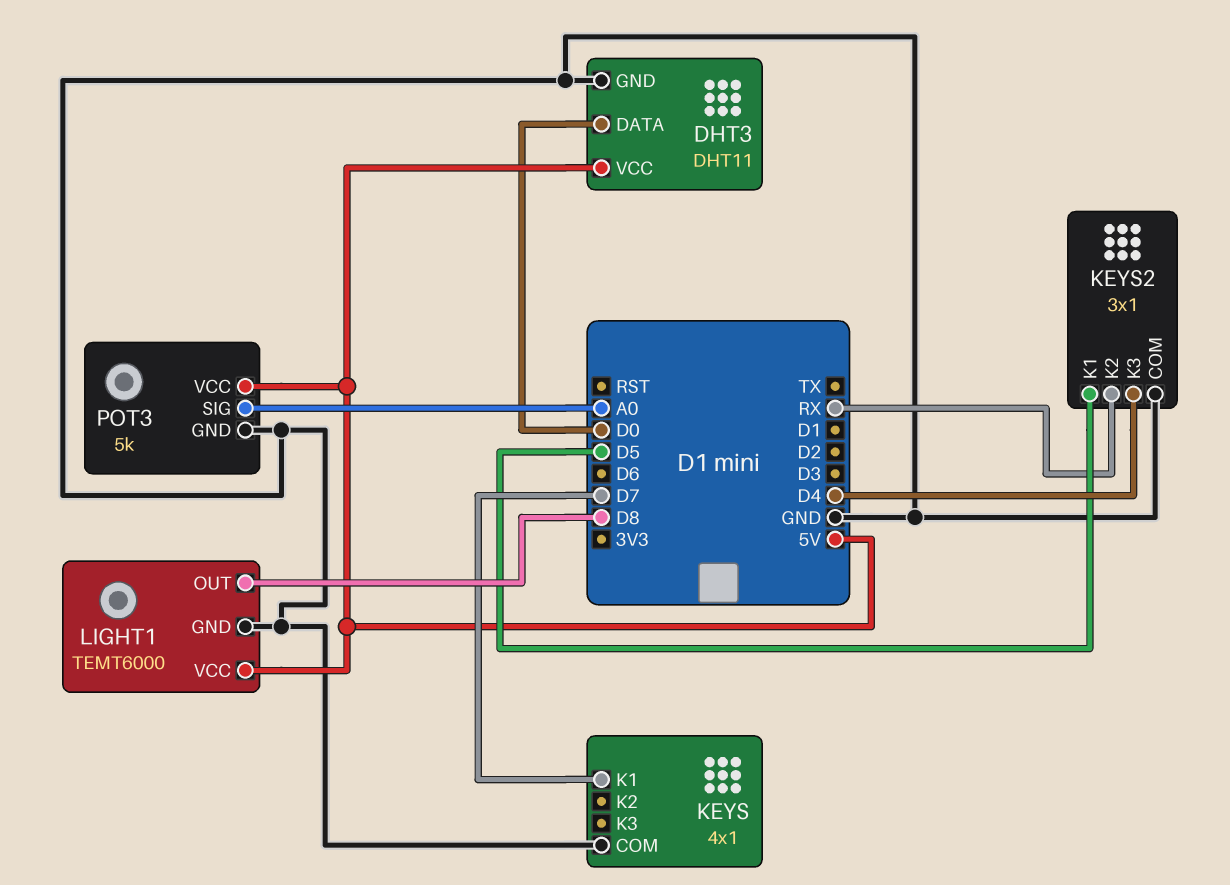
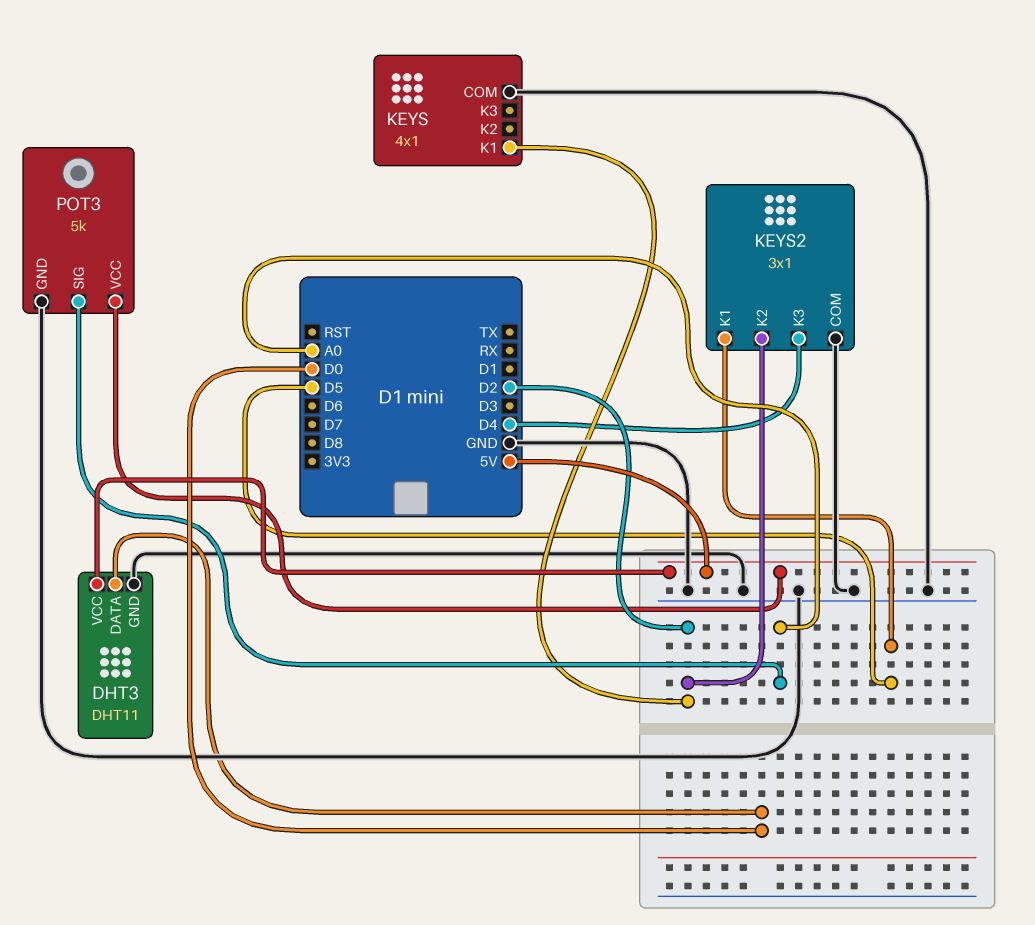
KEYS pin K1: D7 -> D2
KEYS2 pin K2: RX -> D2
LIGHT1: TEMT6000 -> none
LIGHT1 pin GND: GND -> none
LIGHT1 pin OUT: D8 -> none
LIGHT1 pin VCC: 5V -> none

